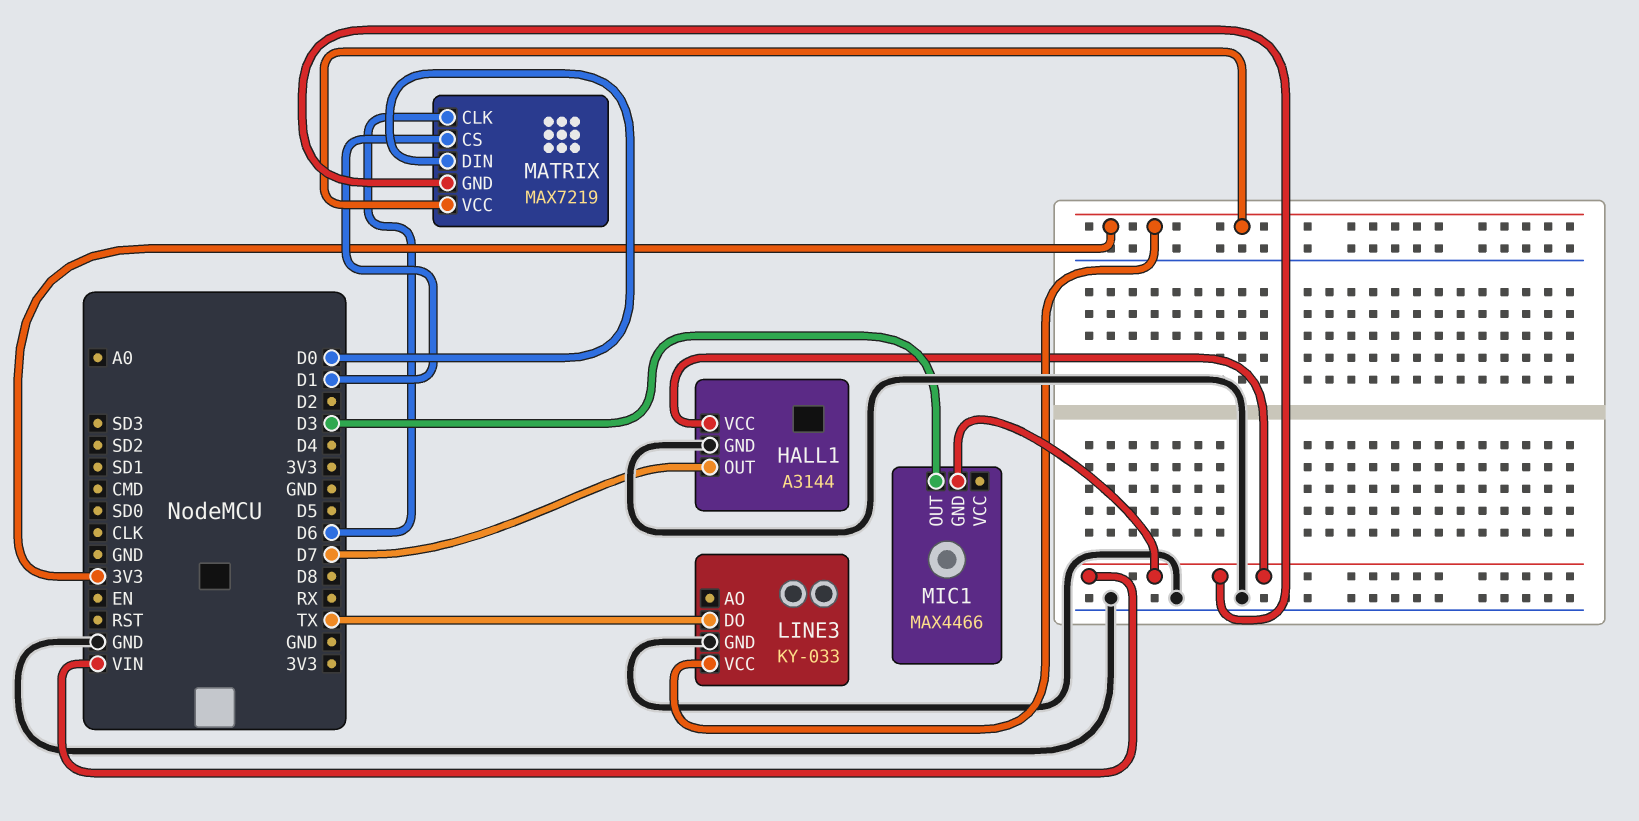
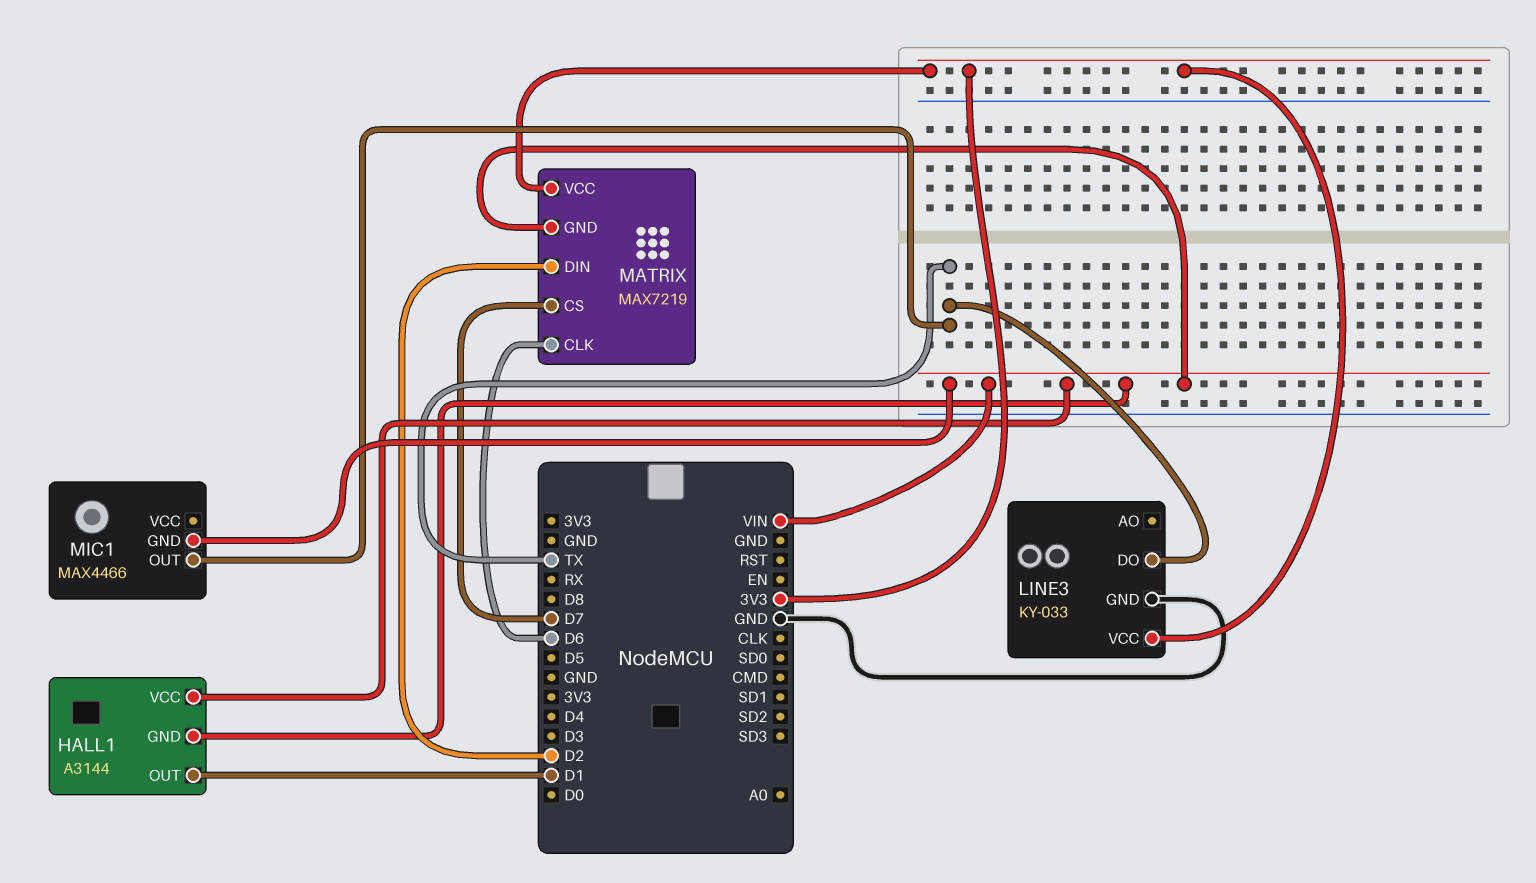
HALL1 pin GND: GND -> VIN
HALL1 pin OUT: D7 -> D1
MATRIX pin CS: D1 -> D7
MATRIX pin DIN: D0 -> D2
MIC1 pin OUT: D3 -> TX

